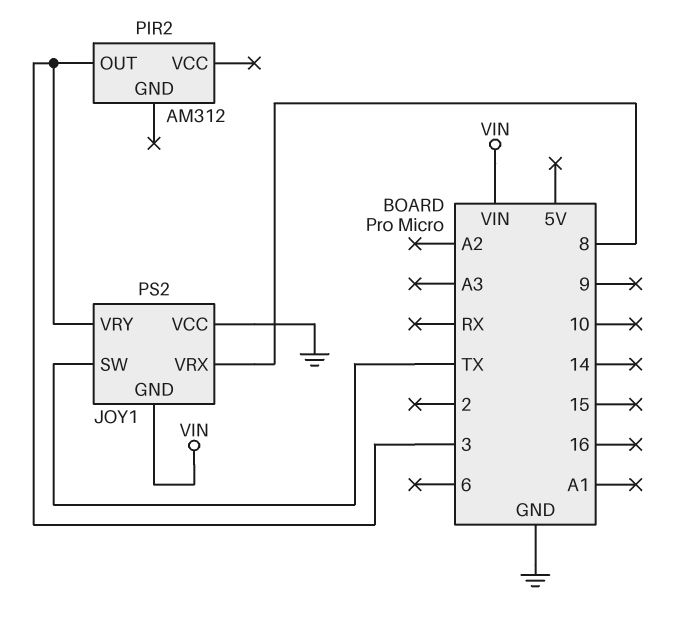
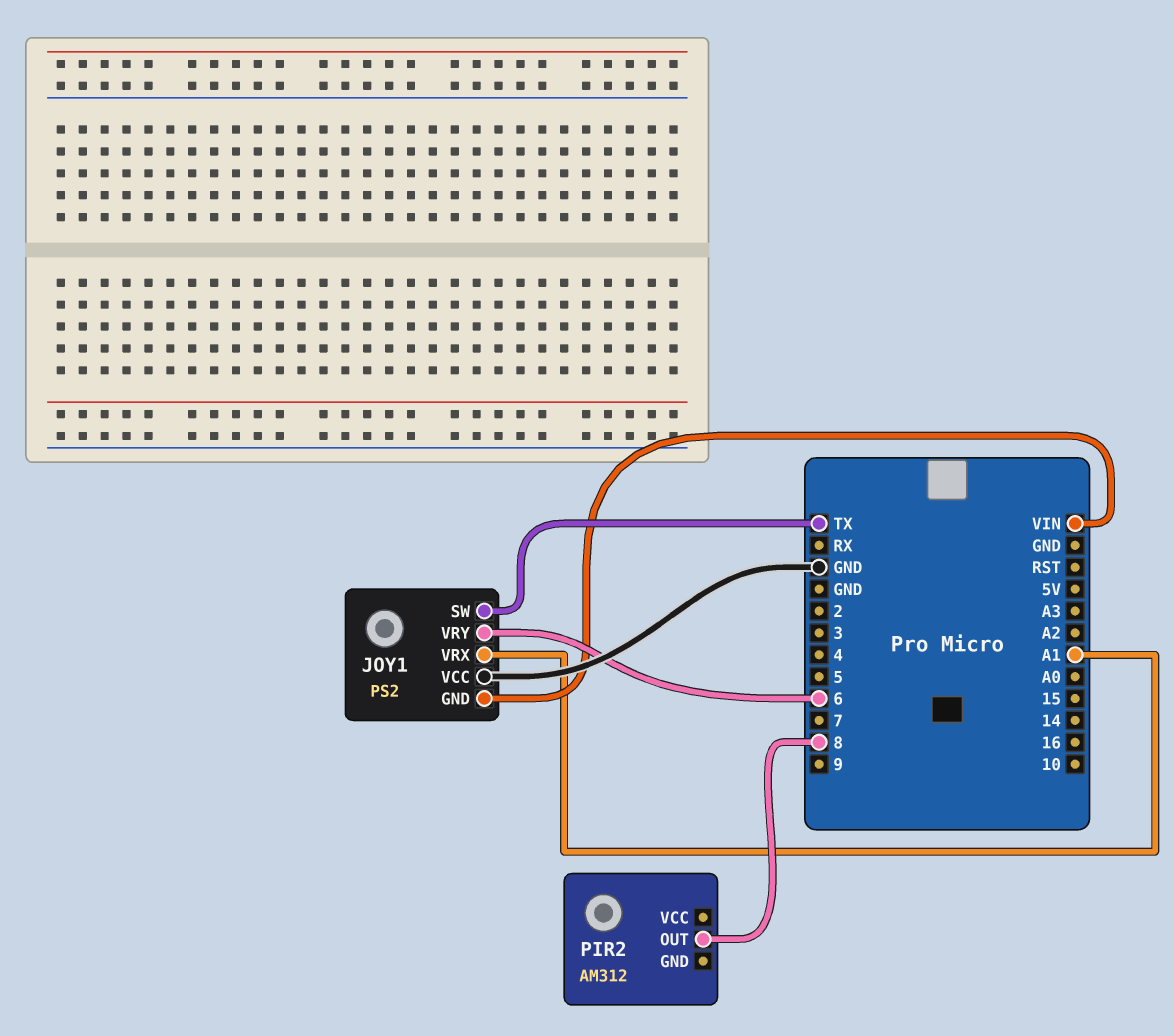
JOY1 pin VRX: 8 -> A1
JOY1 pin VRY: 3 -> 6
PIR2 pin OUT: 3 -> 8

